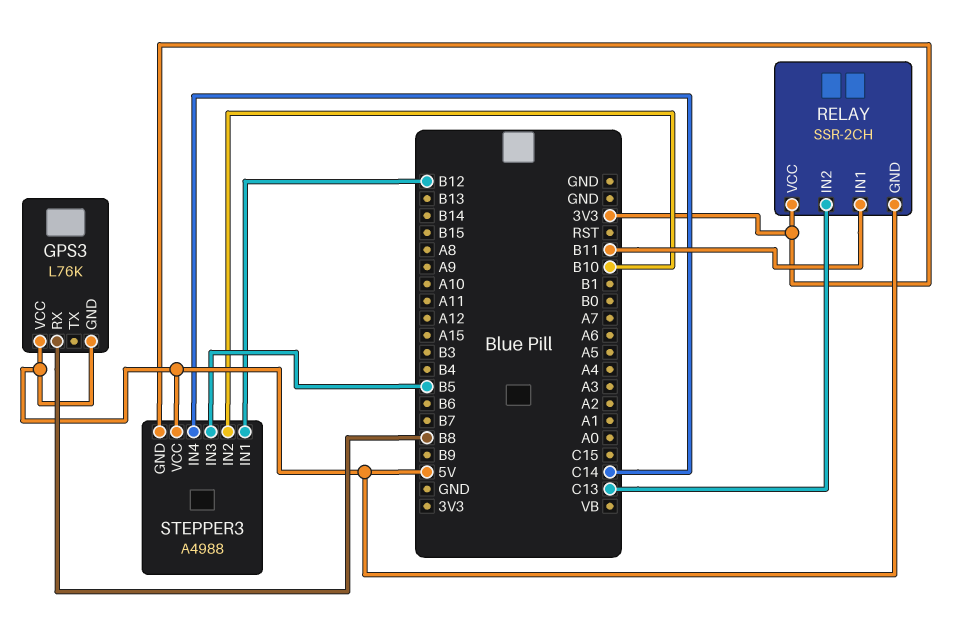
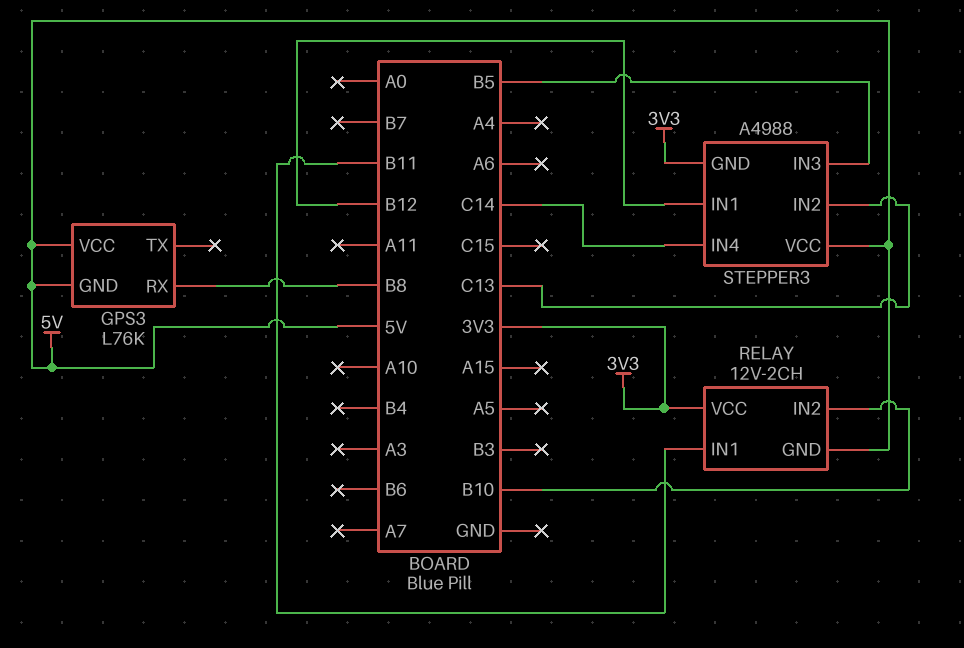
RELAY: SSR-2CH -> 12V-2CH
RELAY pin IN2: C13 -> B10
STEPPER3 pin IN2: B10 -> C13

